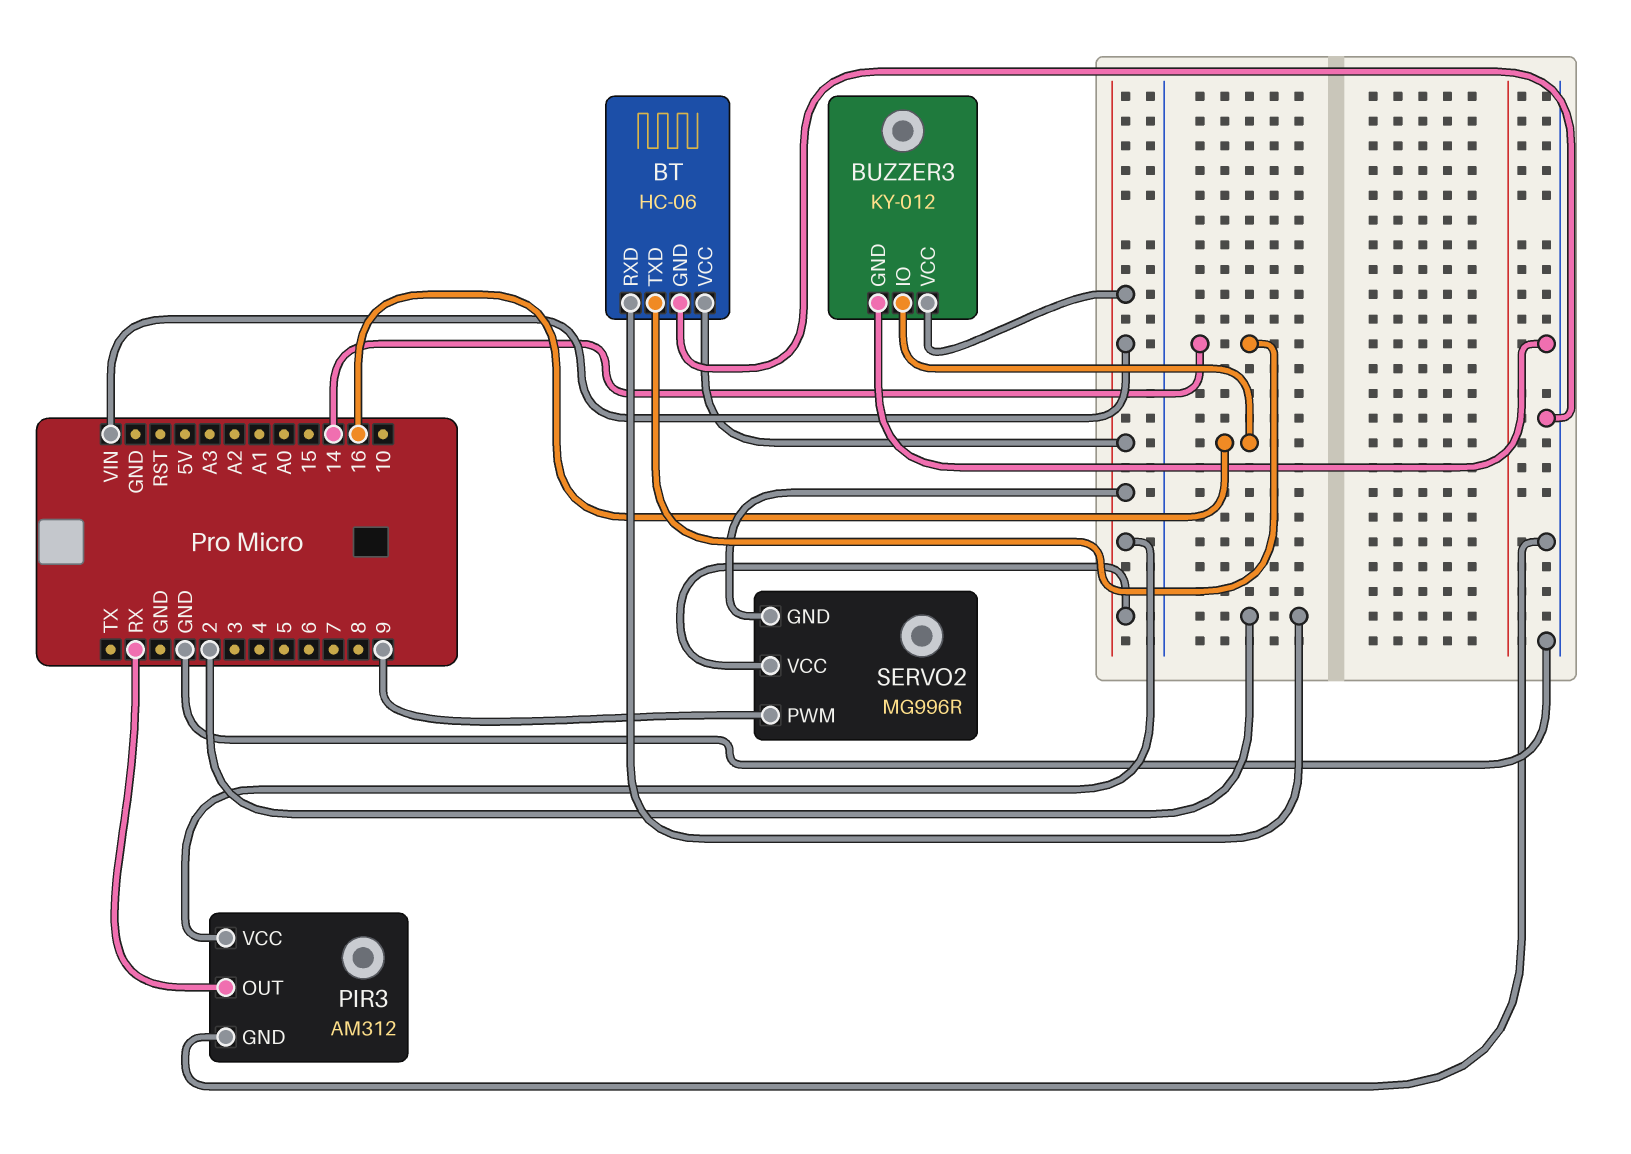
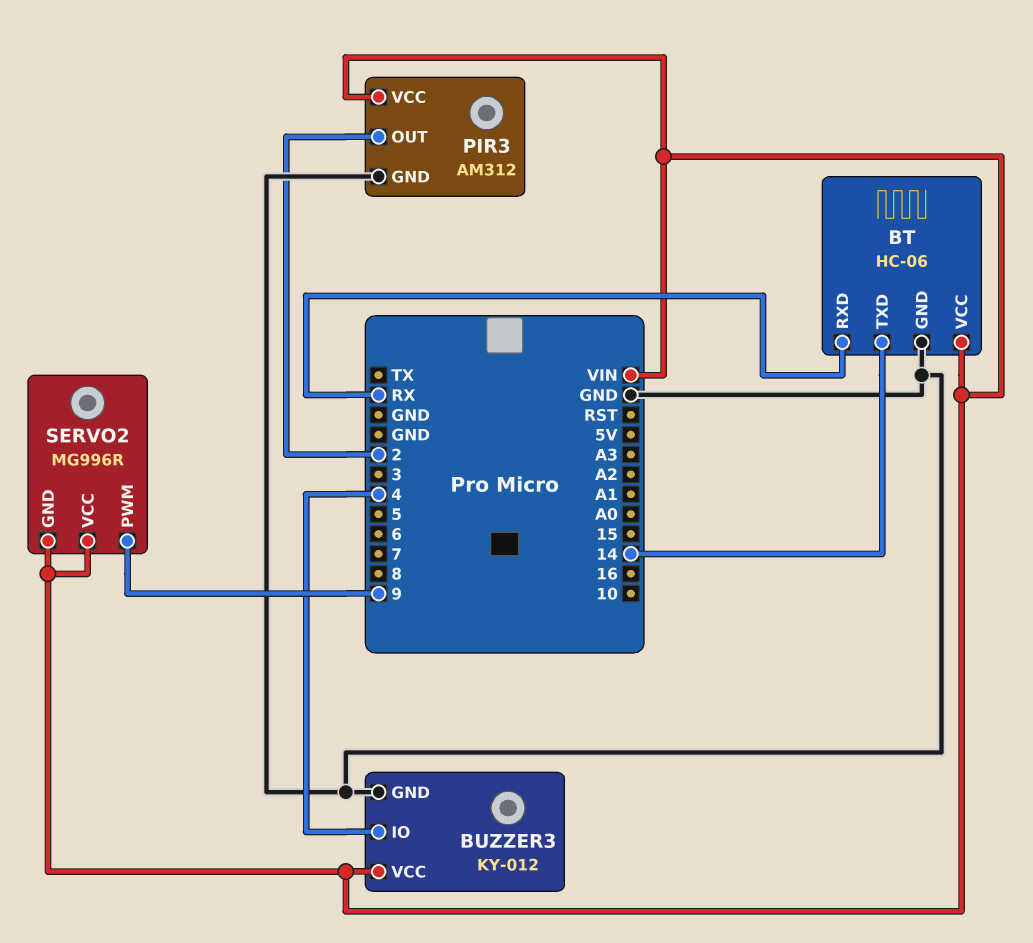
BT pin RXD: 2 -> RX
BUZZER3 pin IO: 16 -> 4
PIR3 pin OUT: RX -> 2

